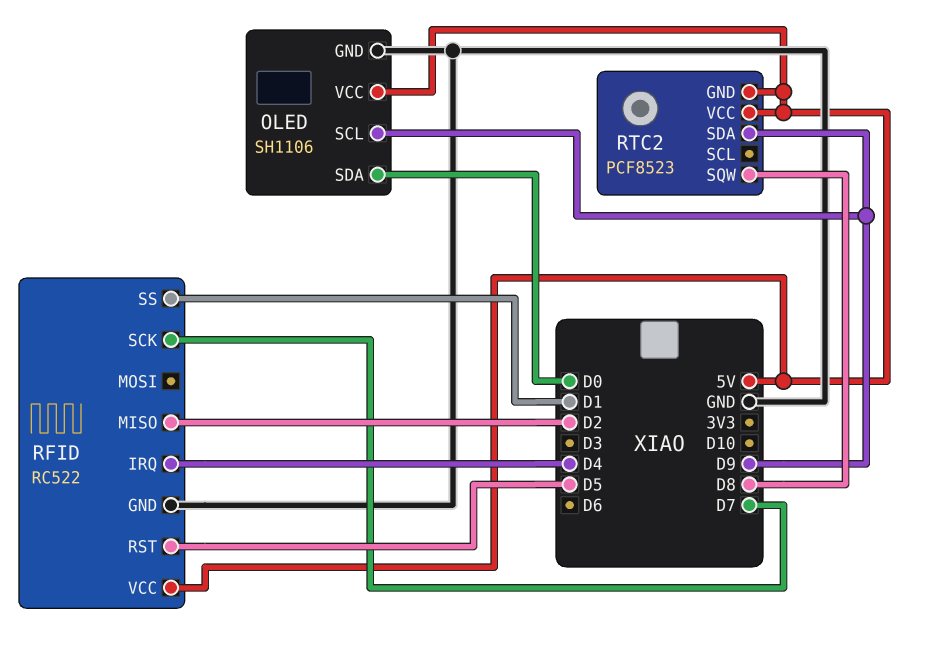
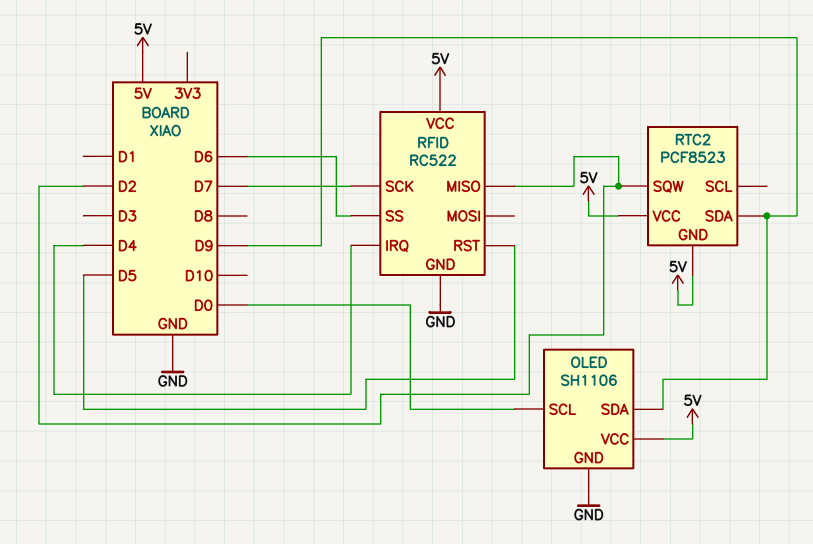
OLED pin SCL: D9 -> D0
OLED pin SDA: D0 -> D9
RFID pin SS: D1 -> D6
RTC2 pin SQW: D8 -> D2

